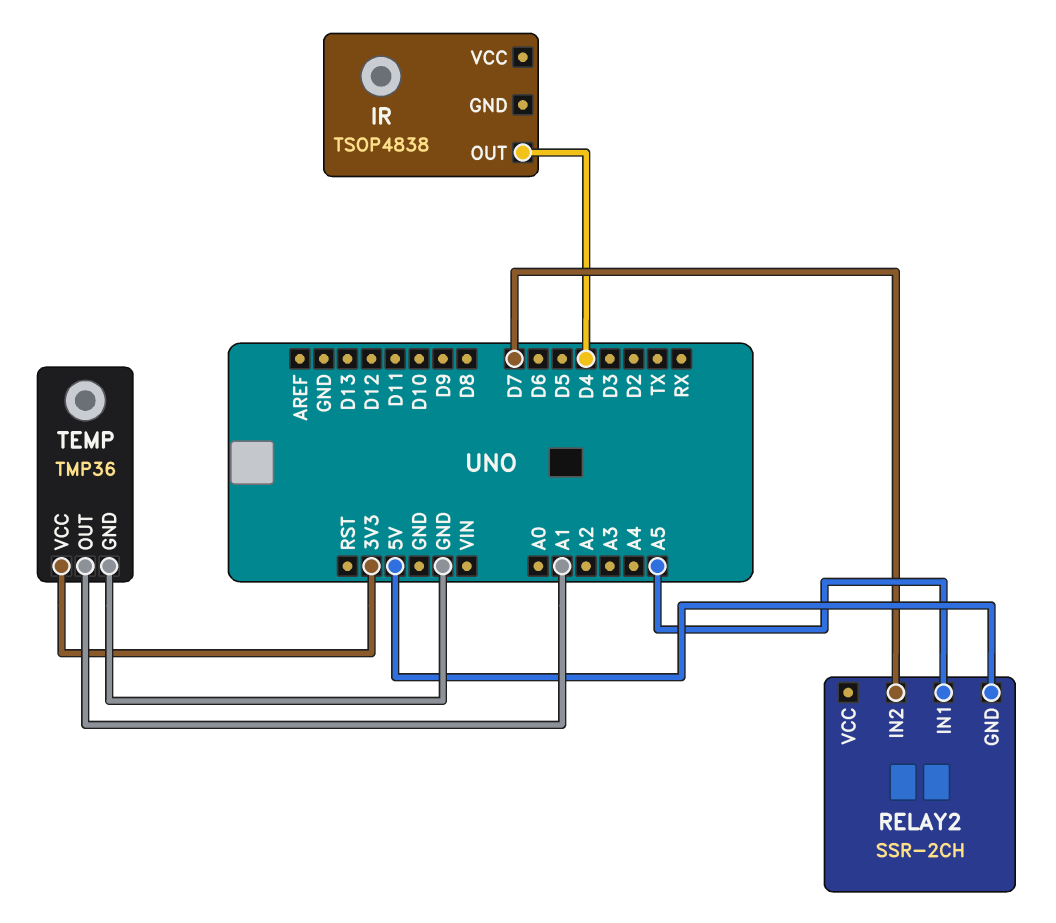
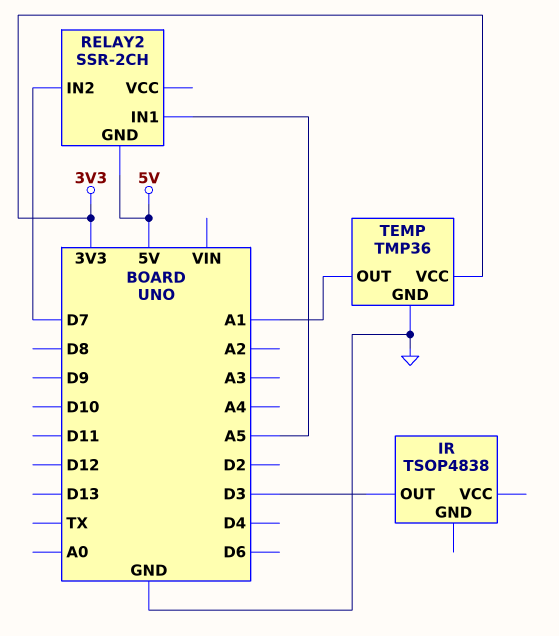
IR pin OUT: D4 -> D3

